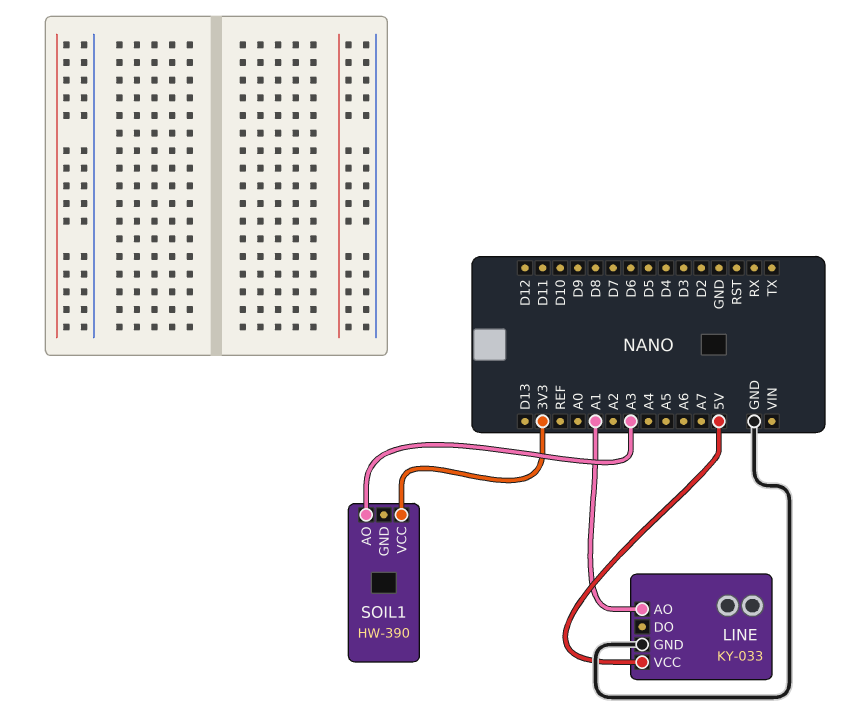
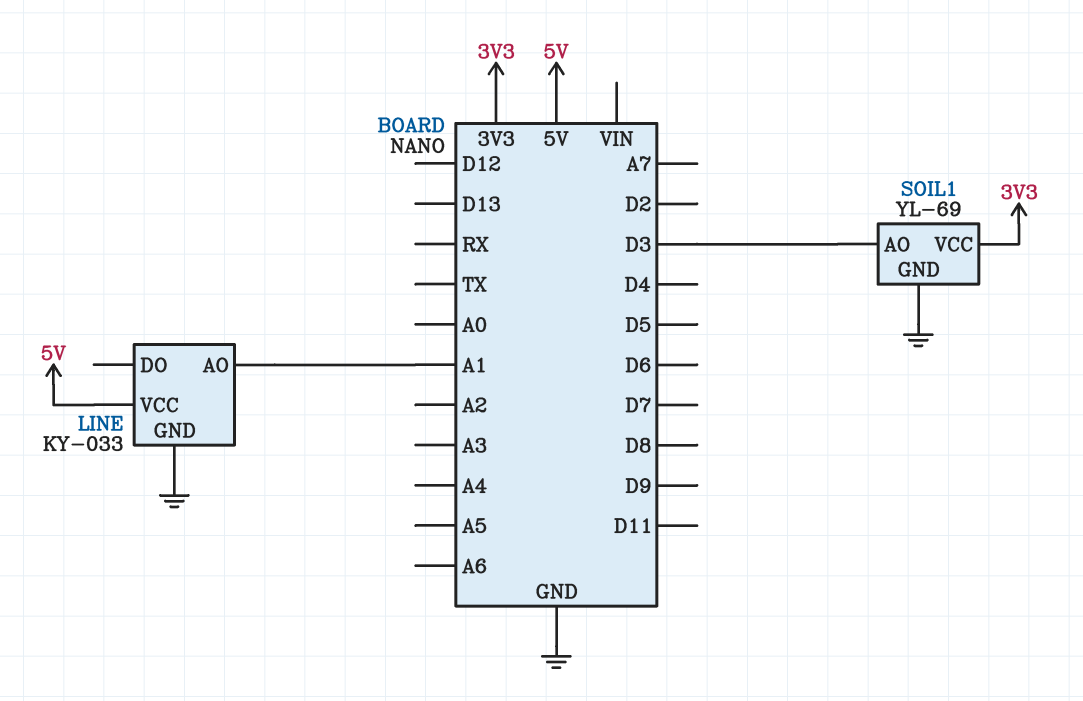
SOIL1: HW-390 -> YL-69
SOIL1 pin AO: A3 -> D3
SOIL1 pin GND: none -> GND

